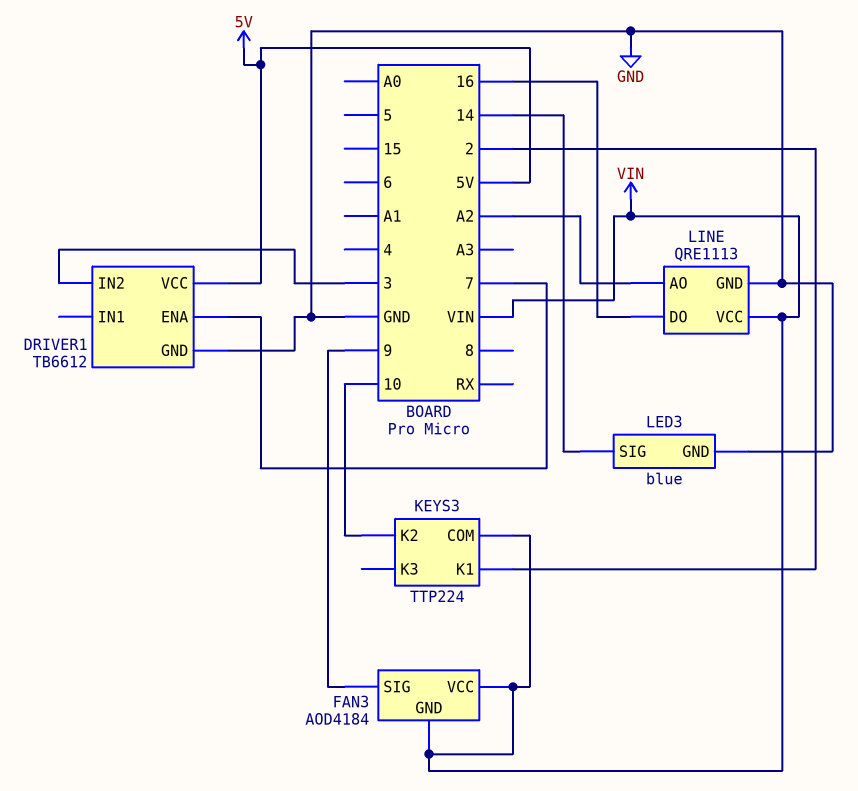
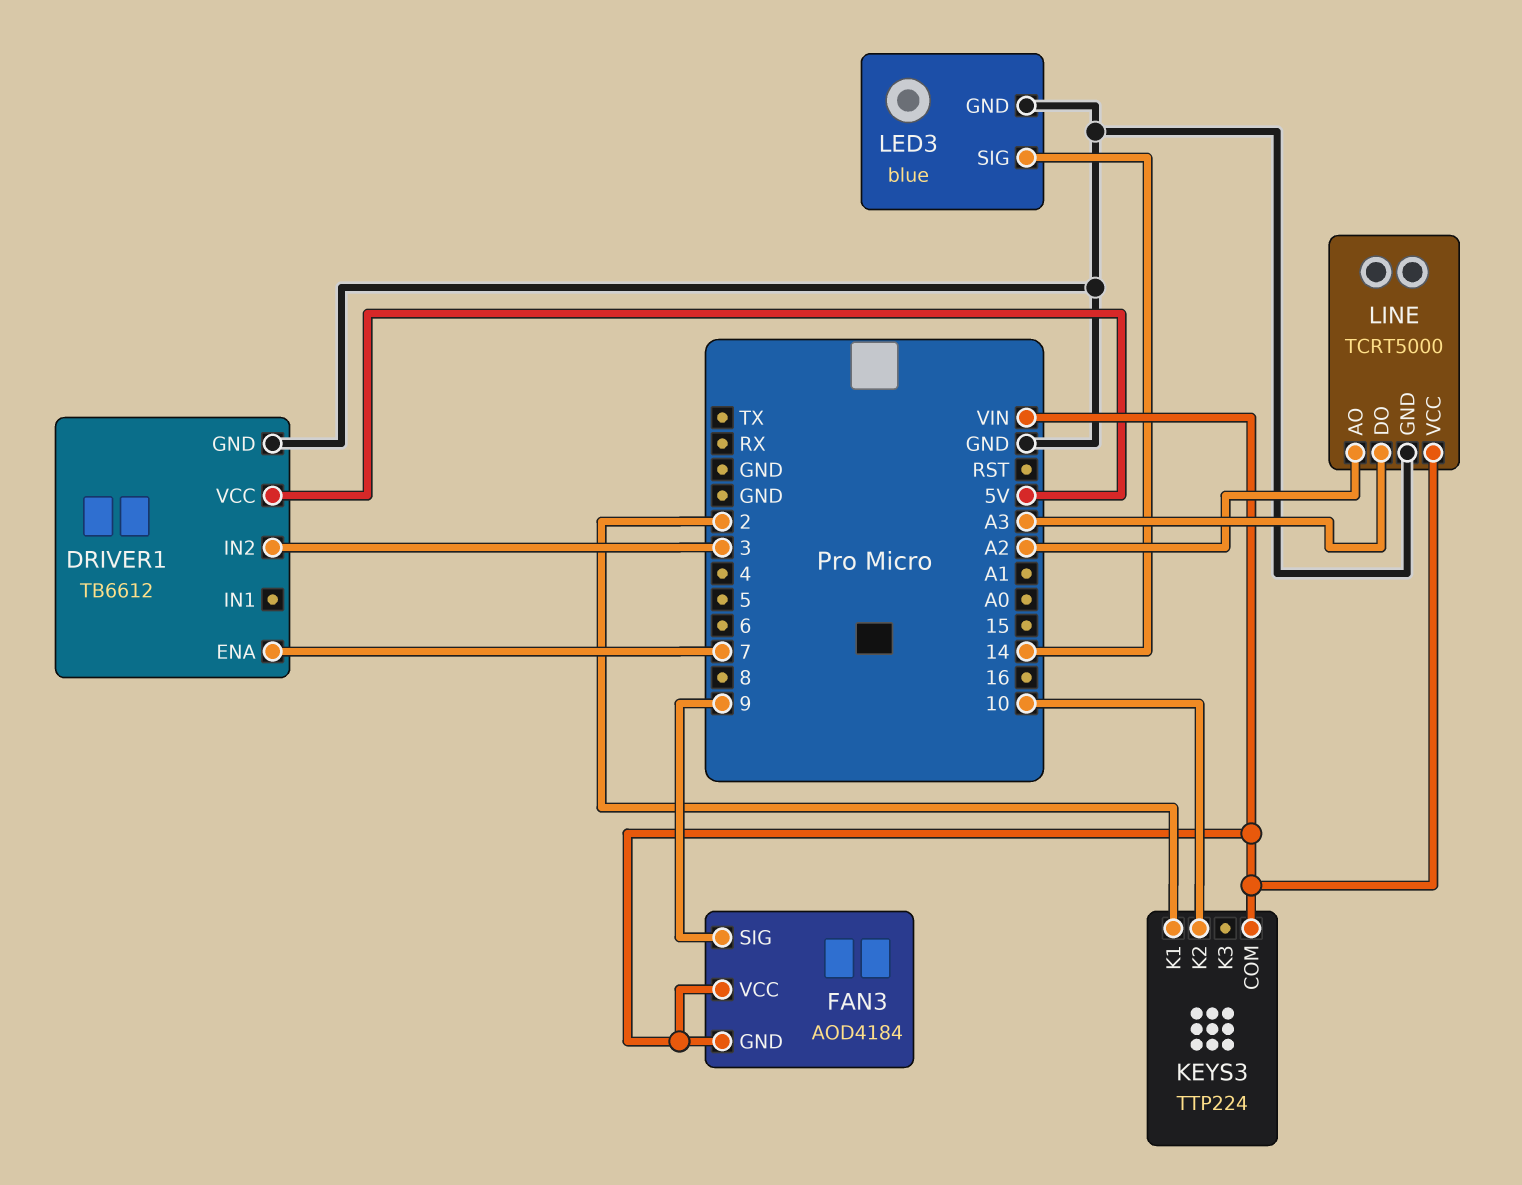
LINE: QRE1113 -> TCRT5000
LINE pin DO: 16 -> A3

